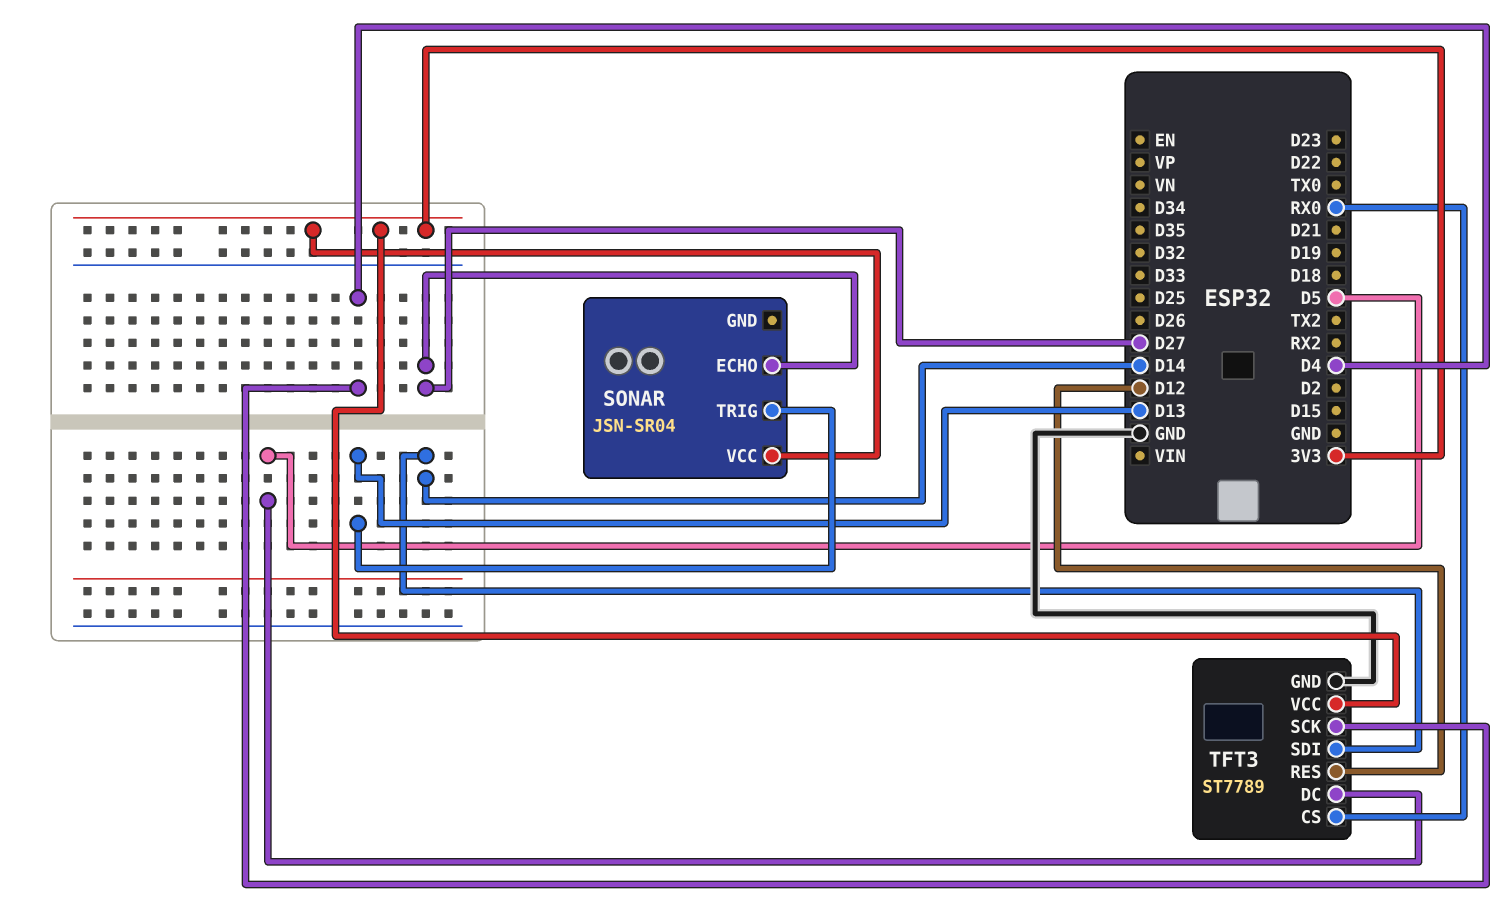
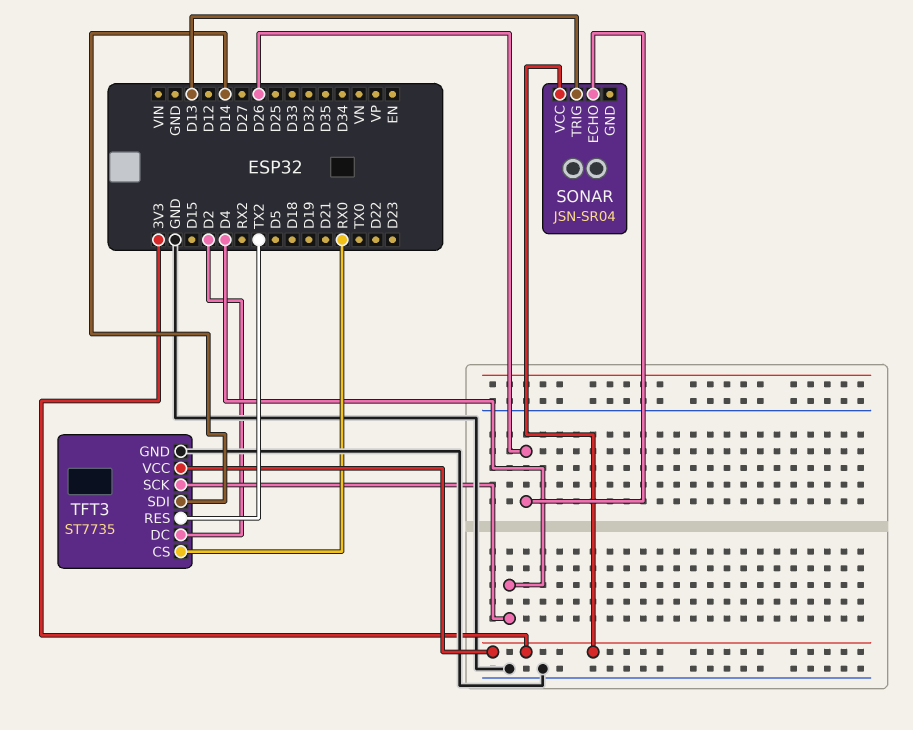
SONAR pin ECHO: D27 -> D26
TFT3: ST7789 -> ST7735
TFT3 pin DC: D5 -> D2
TFT3 pin RES: D12 -> TX2

